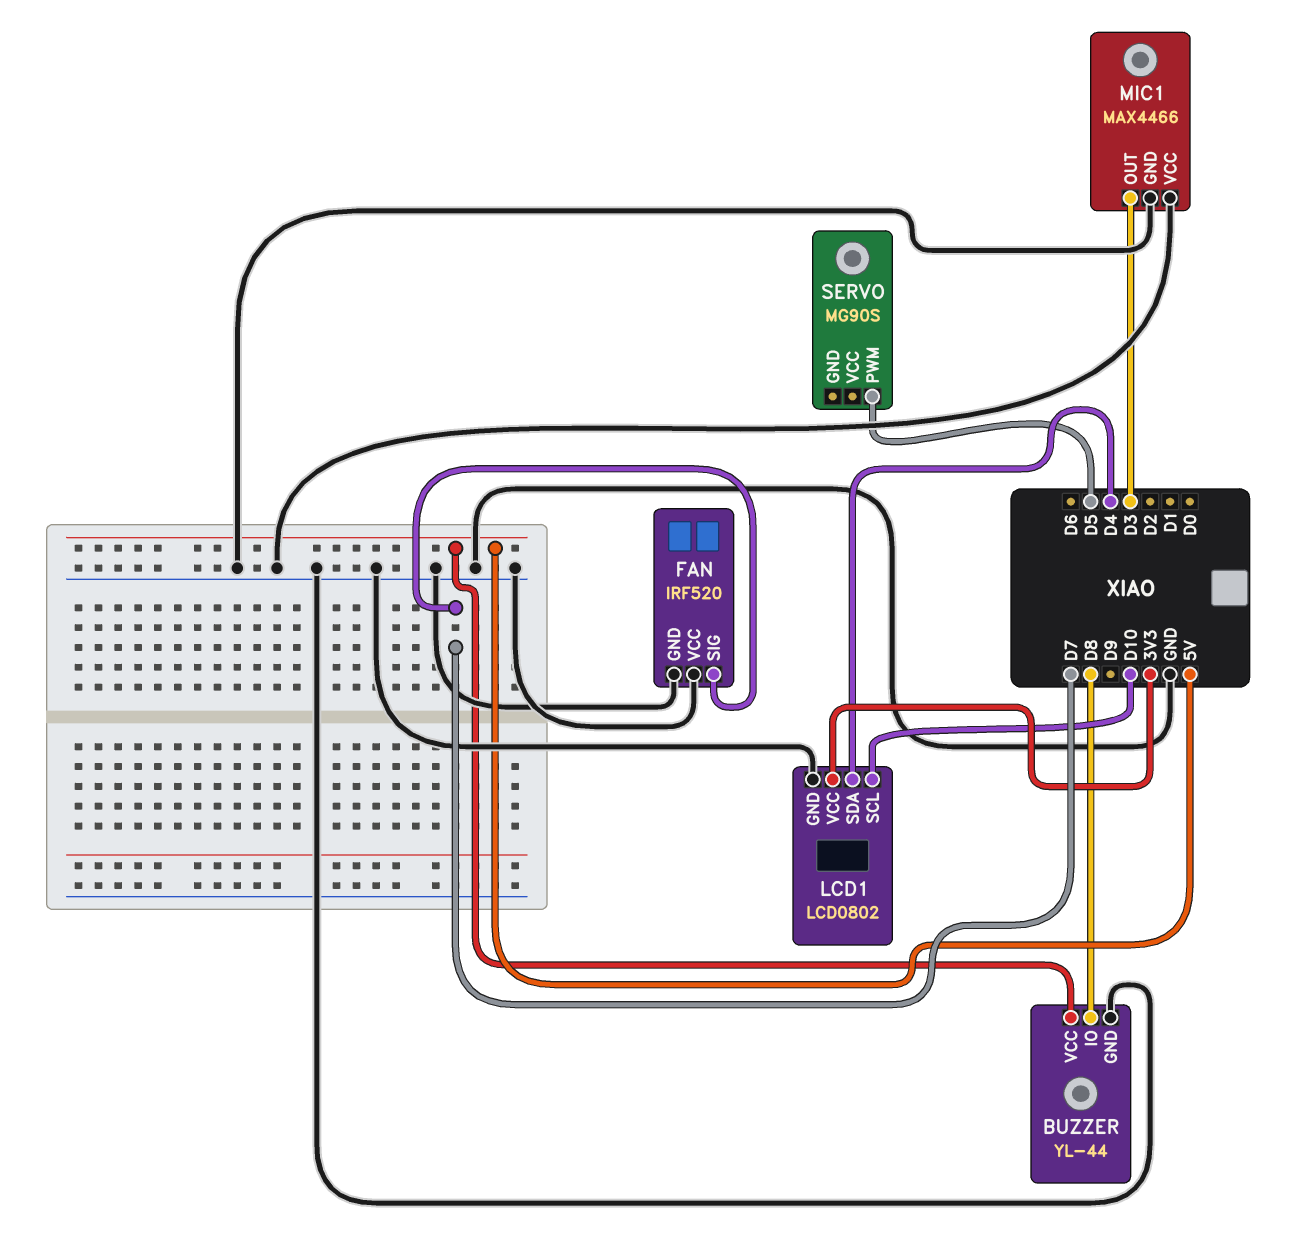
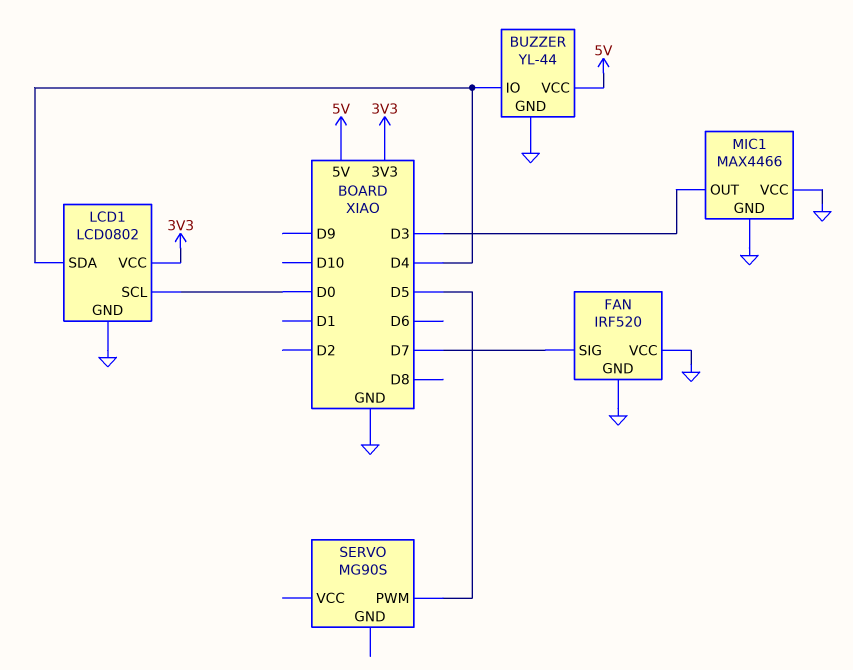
BUZZER pin IO: D8 -> D4
LCD1 pin SCL: D10 -> D0

